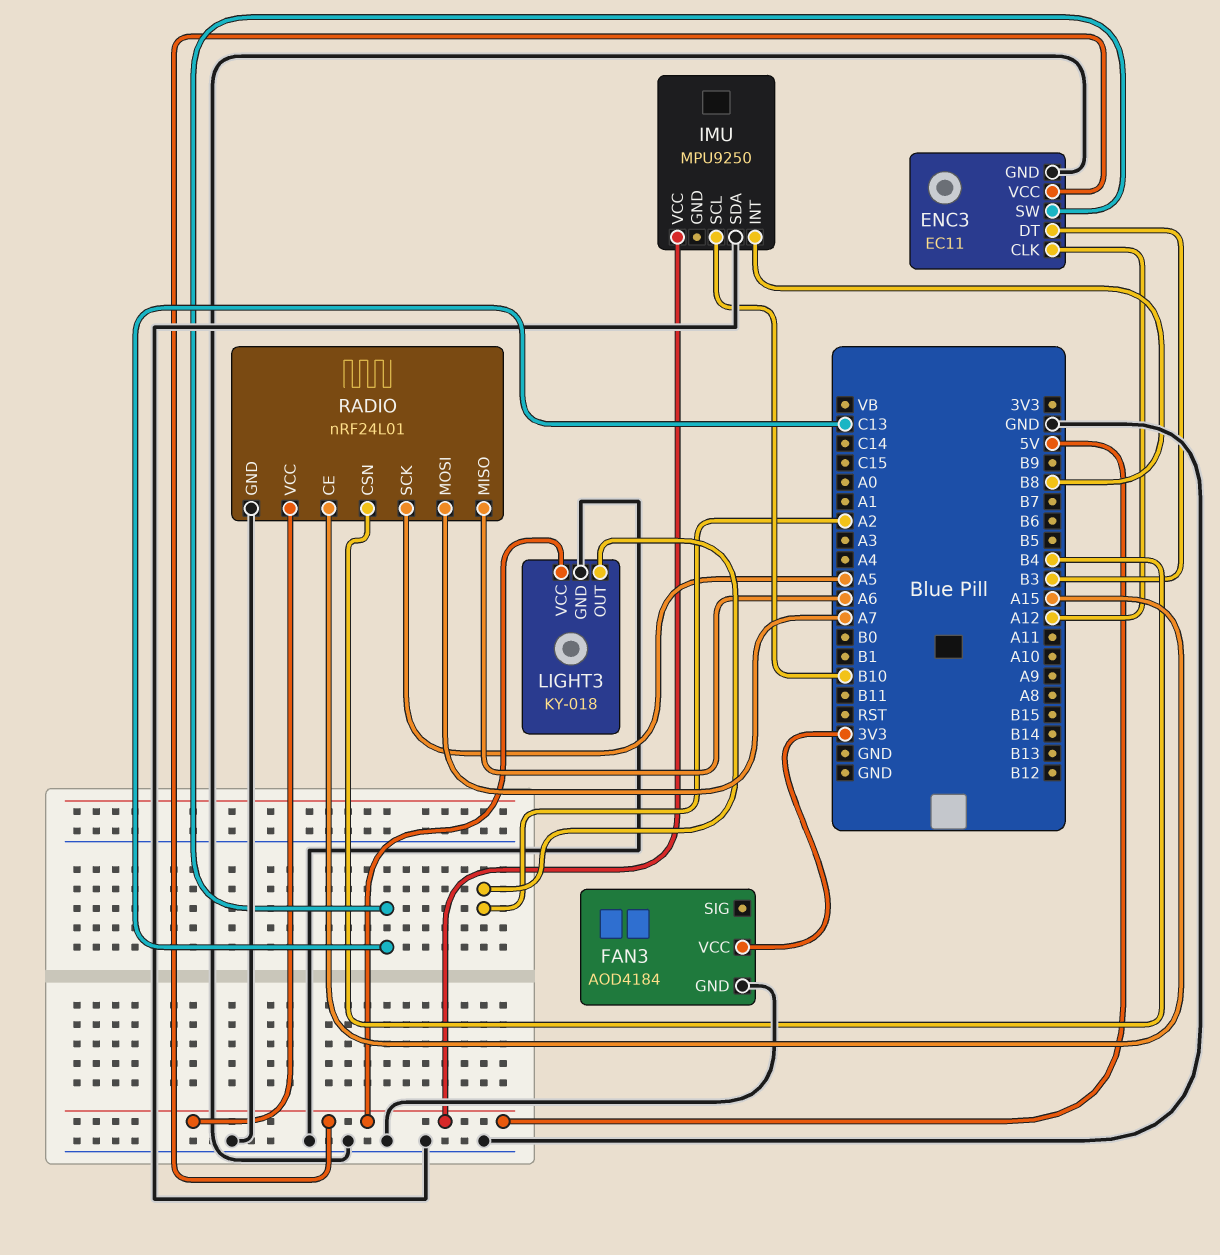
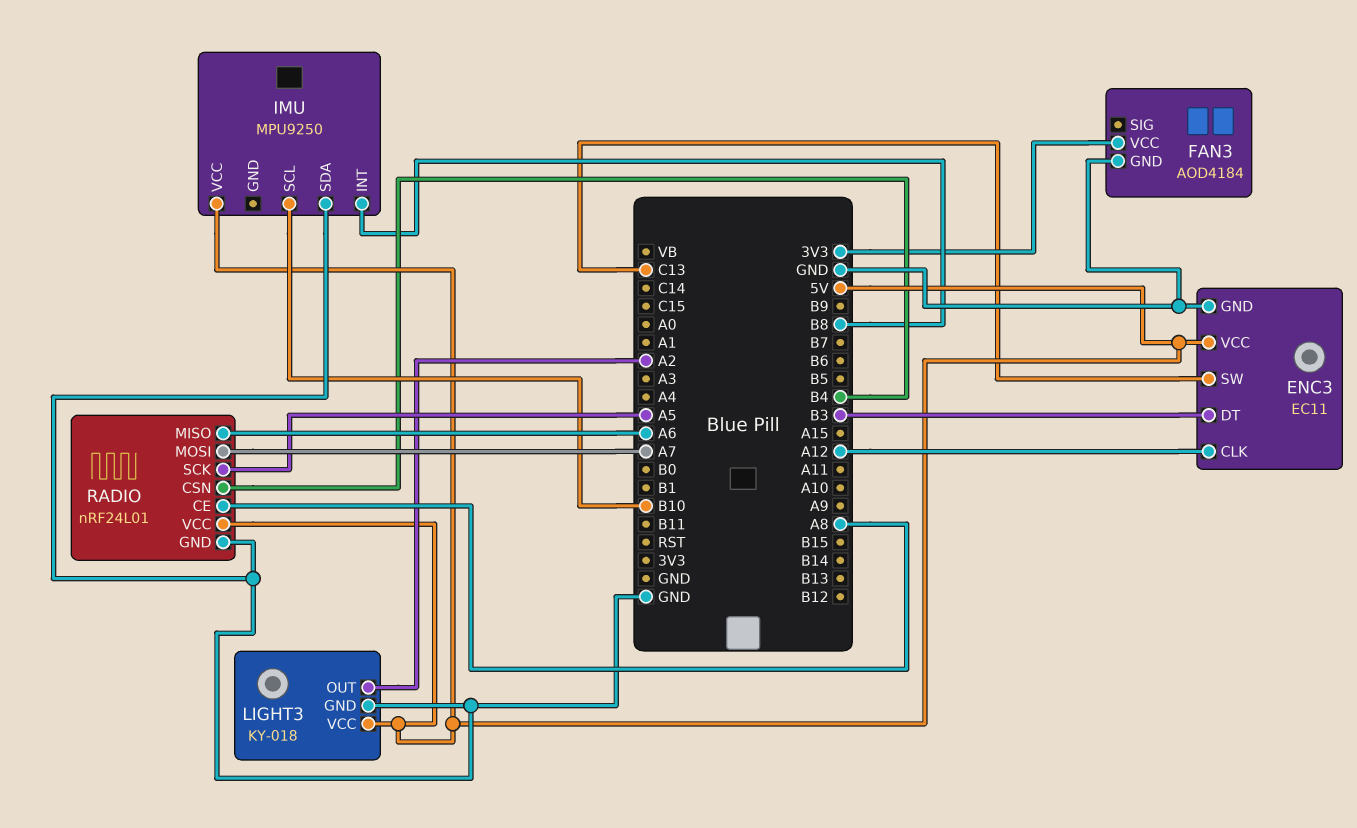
RADIO pin CE: A15 -> A8

